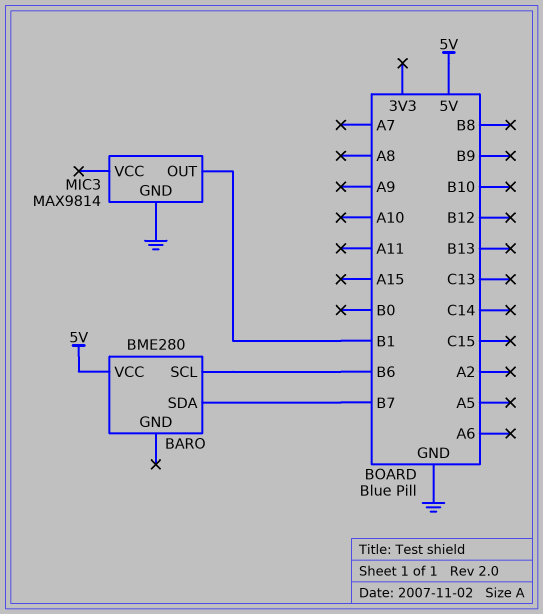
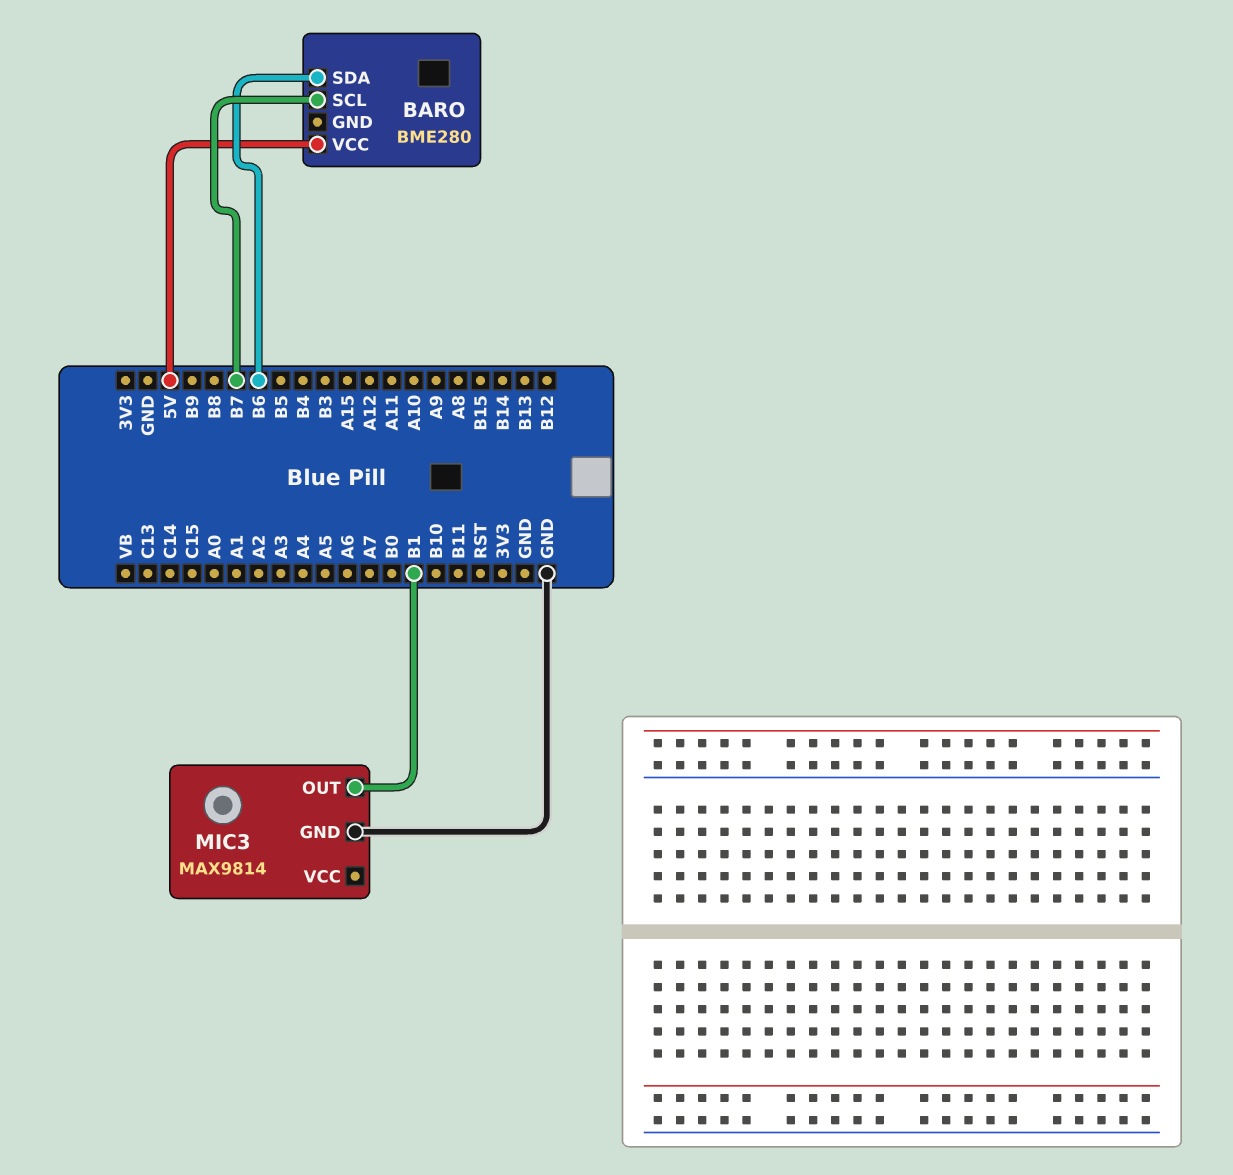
BARO pin SCL: B6 -> B7
BARO pin SDA: B7 -> B6

